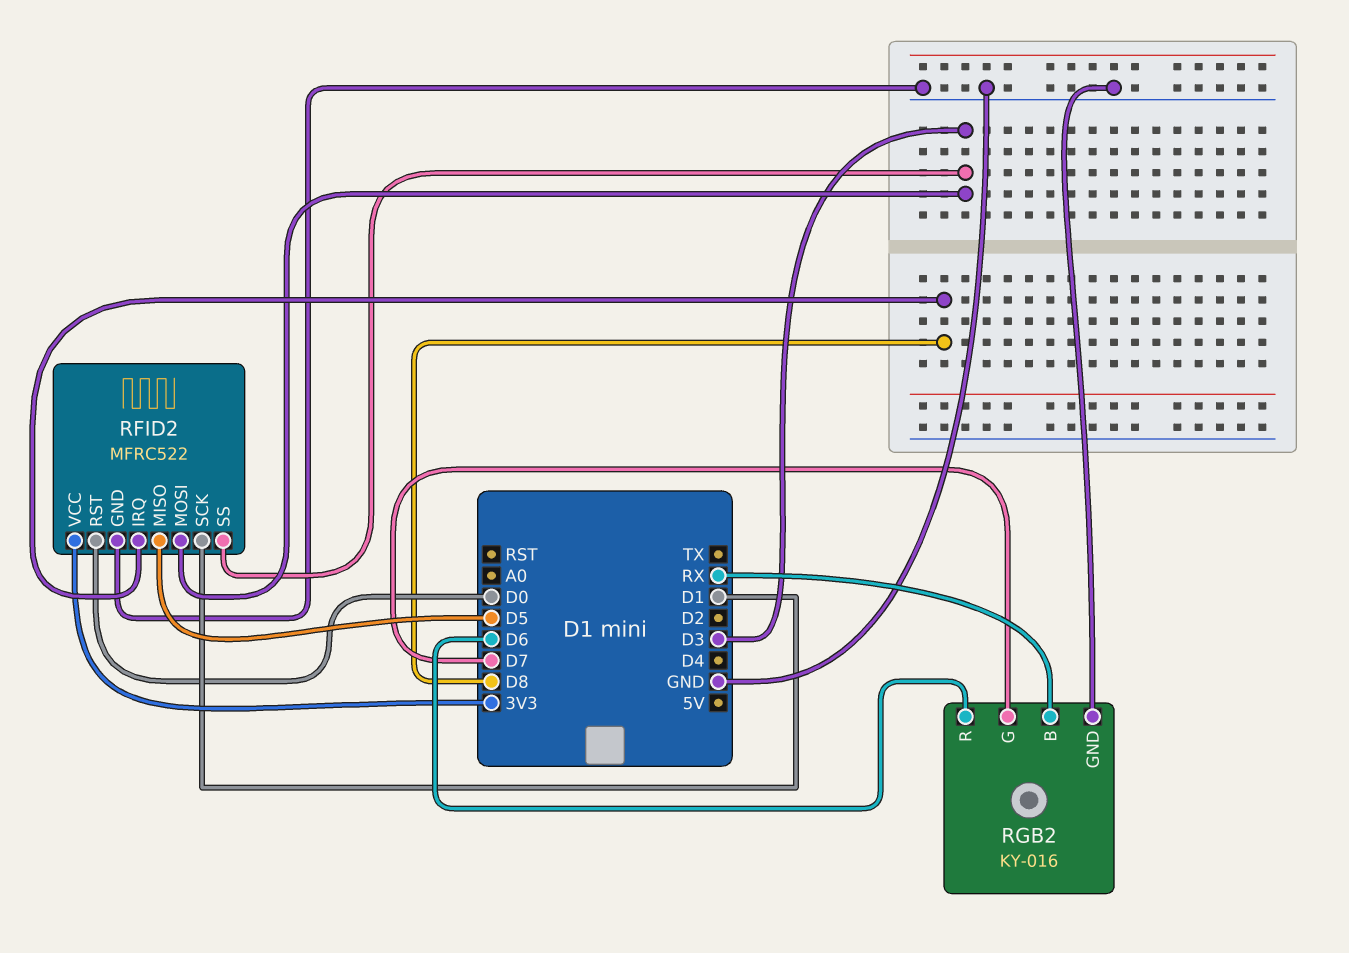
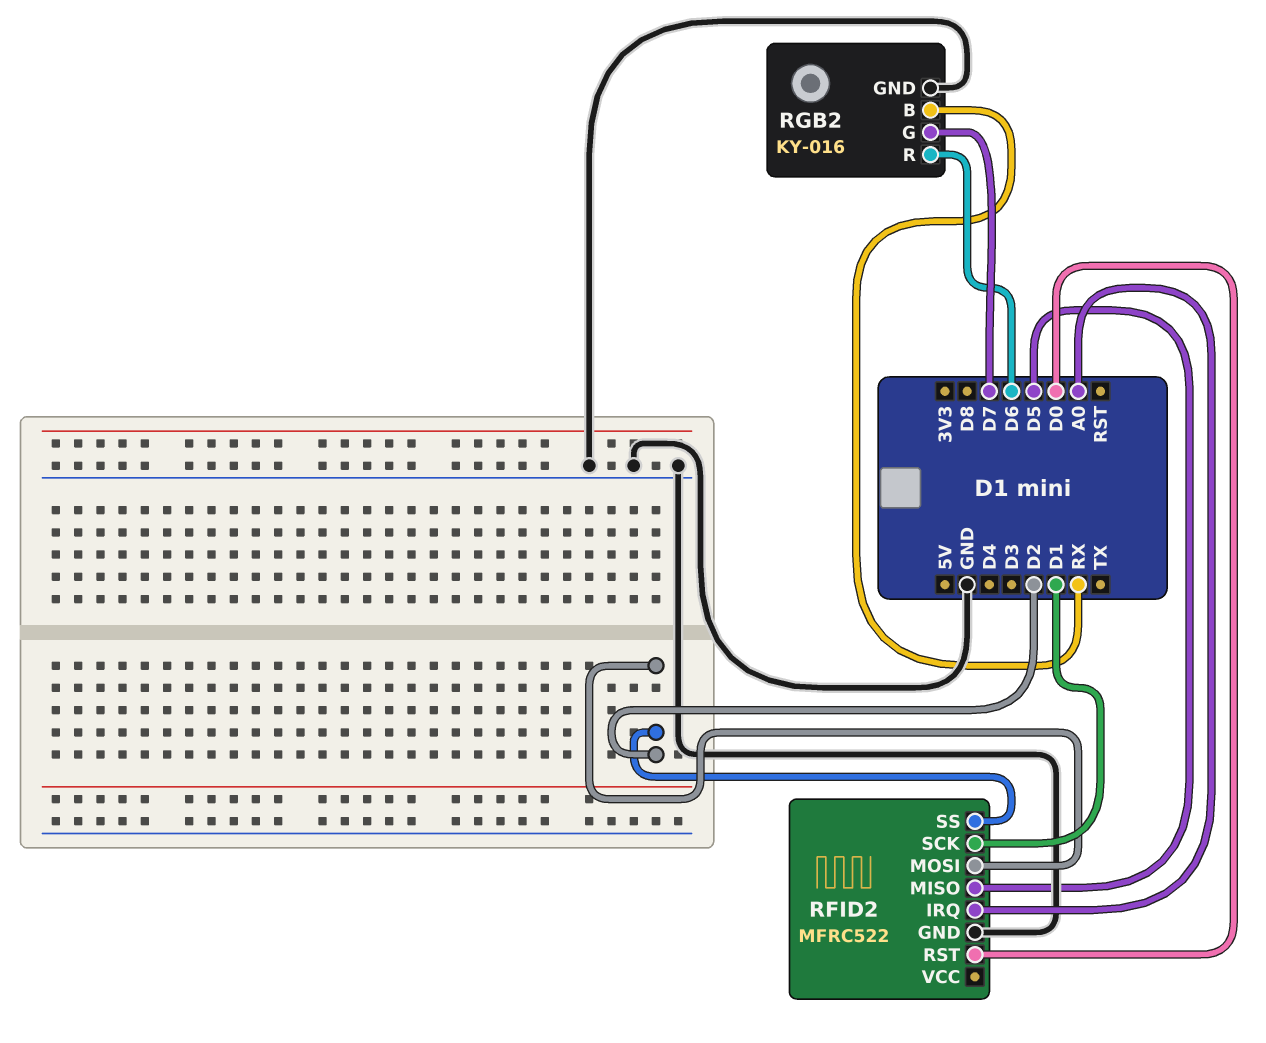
RFID2 pin IRQ: D8 -> A0
RFID2 pin MOSI: D3 -> D2
RFID2 pin SS: D3 -> D2
RFID2 pin VCC: 3V3 -> none

